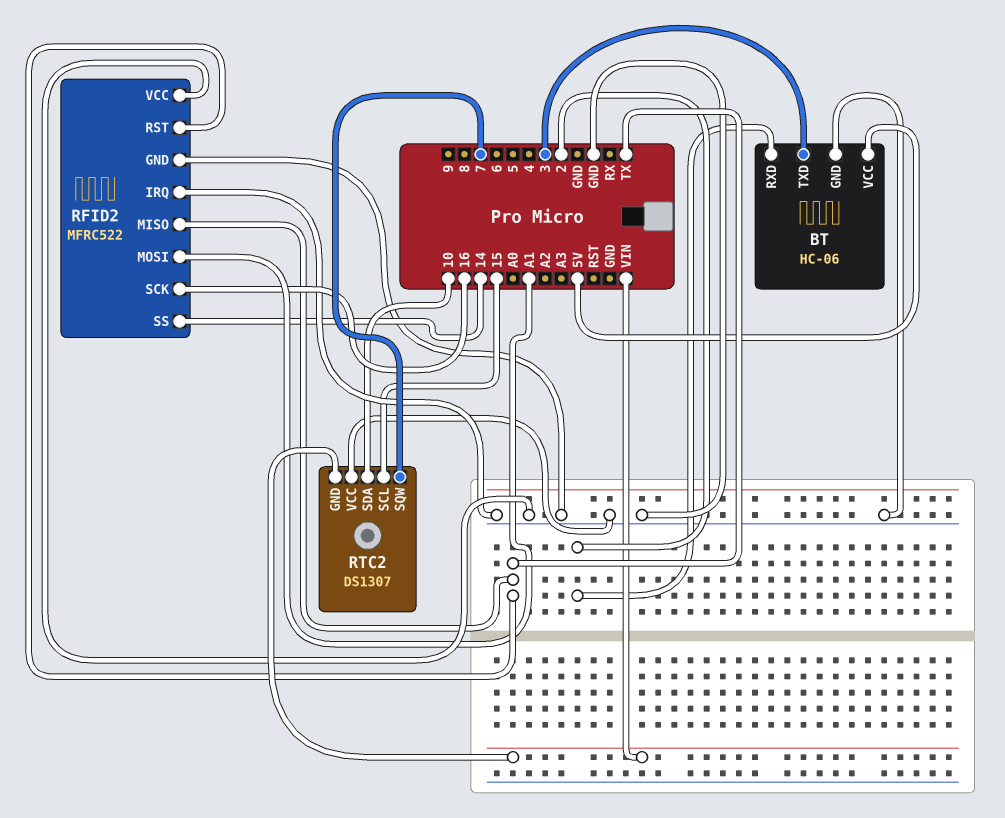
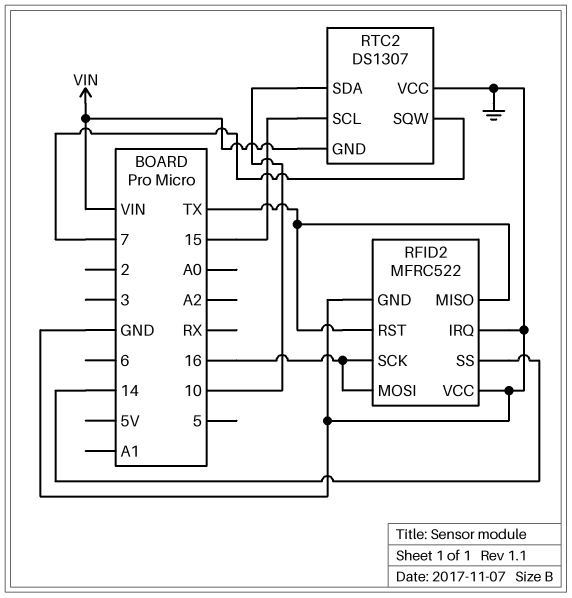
BT: HC-06 -> none
BT pin GND: GND -> none
BT pin RXD: 2 -> none
BT pin TXD: 3 -> none
BT pin VCC: 5V -> none
RFID2 pin MOSI: A1 -> 16

